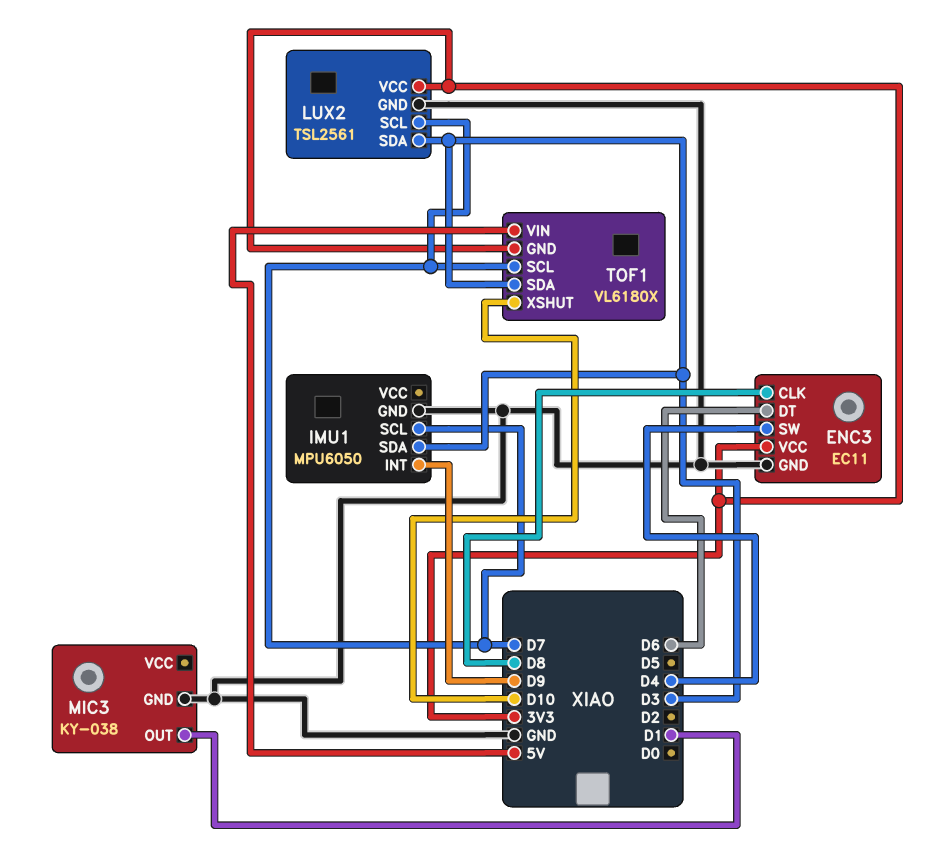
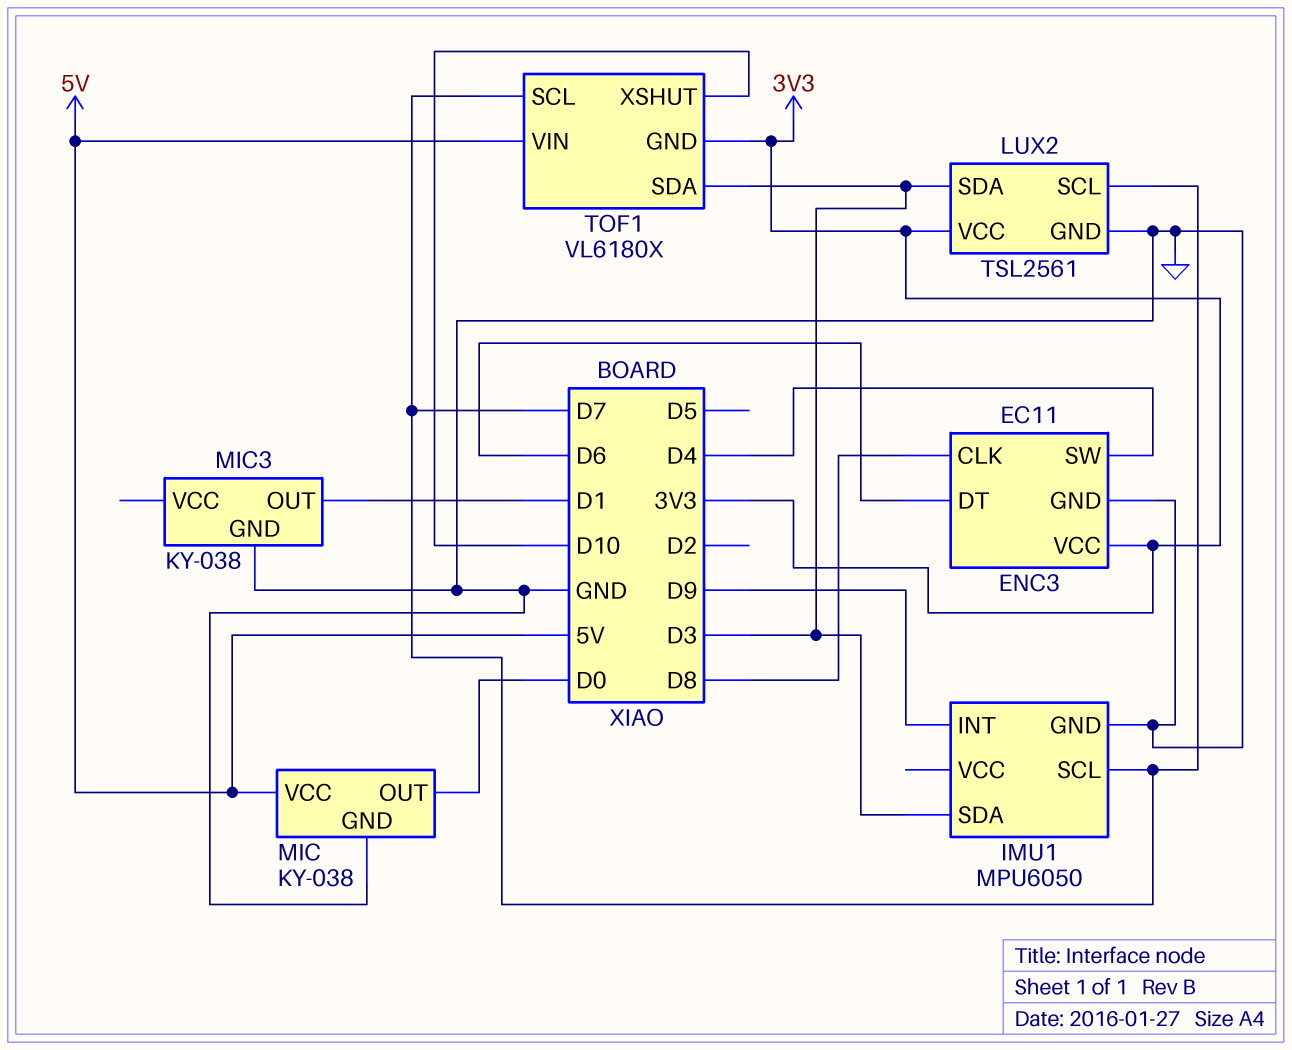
MIC: none -> KY-038
MIC pin GND: none -> GND
MIC pin OUT: none -> D0
MIC pin VCC: none -> 5V

